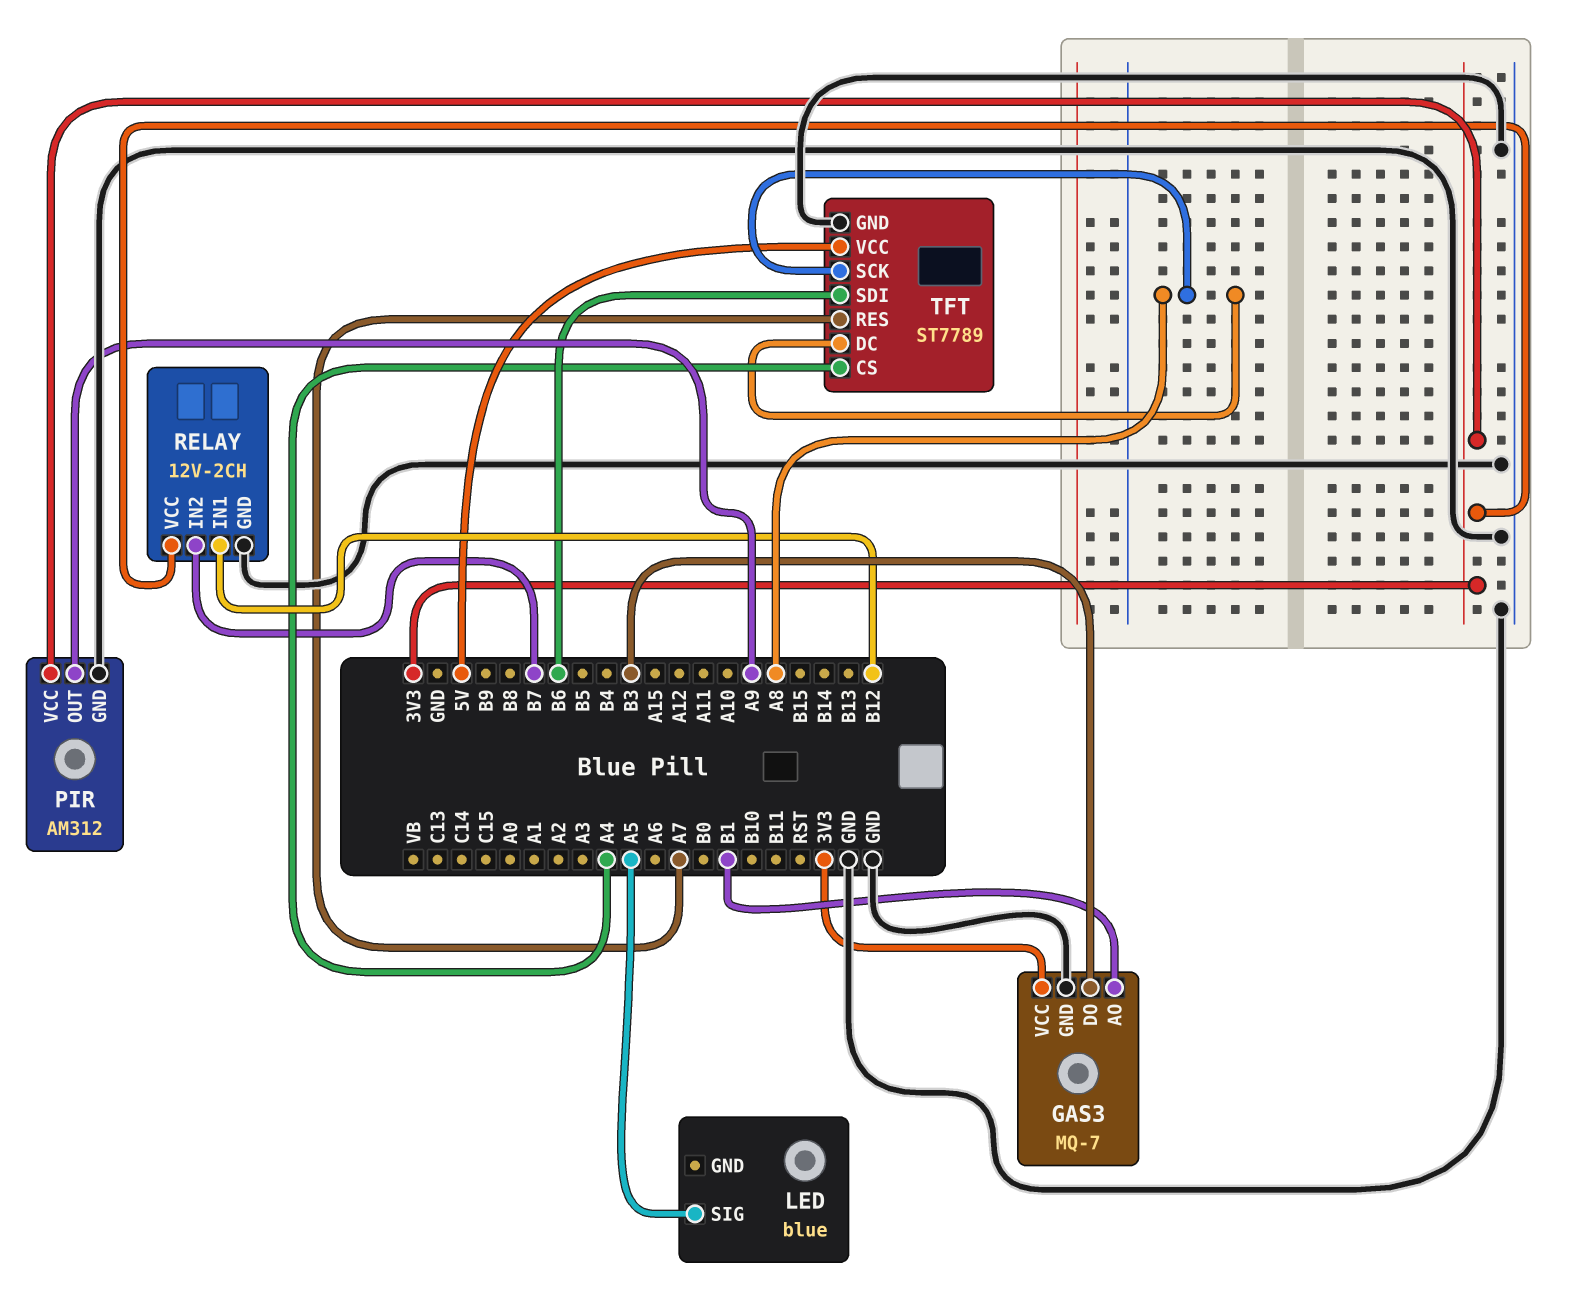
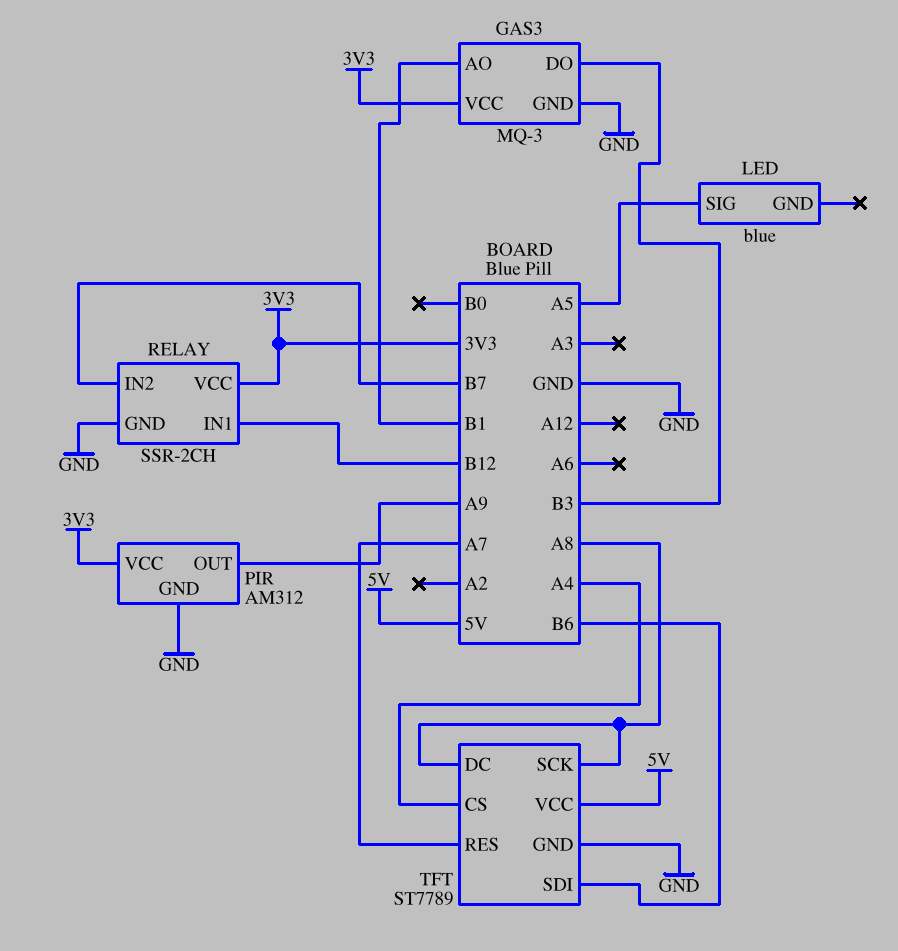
GAS3: MQ-7 -> MQ-3
RELAY: 12V-2CH -> SSR-2CH

